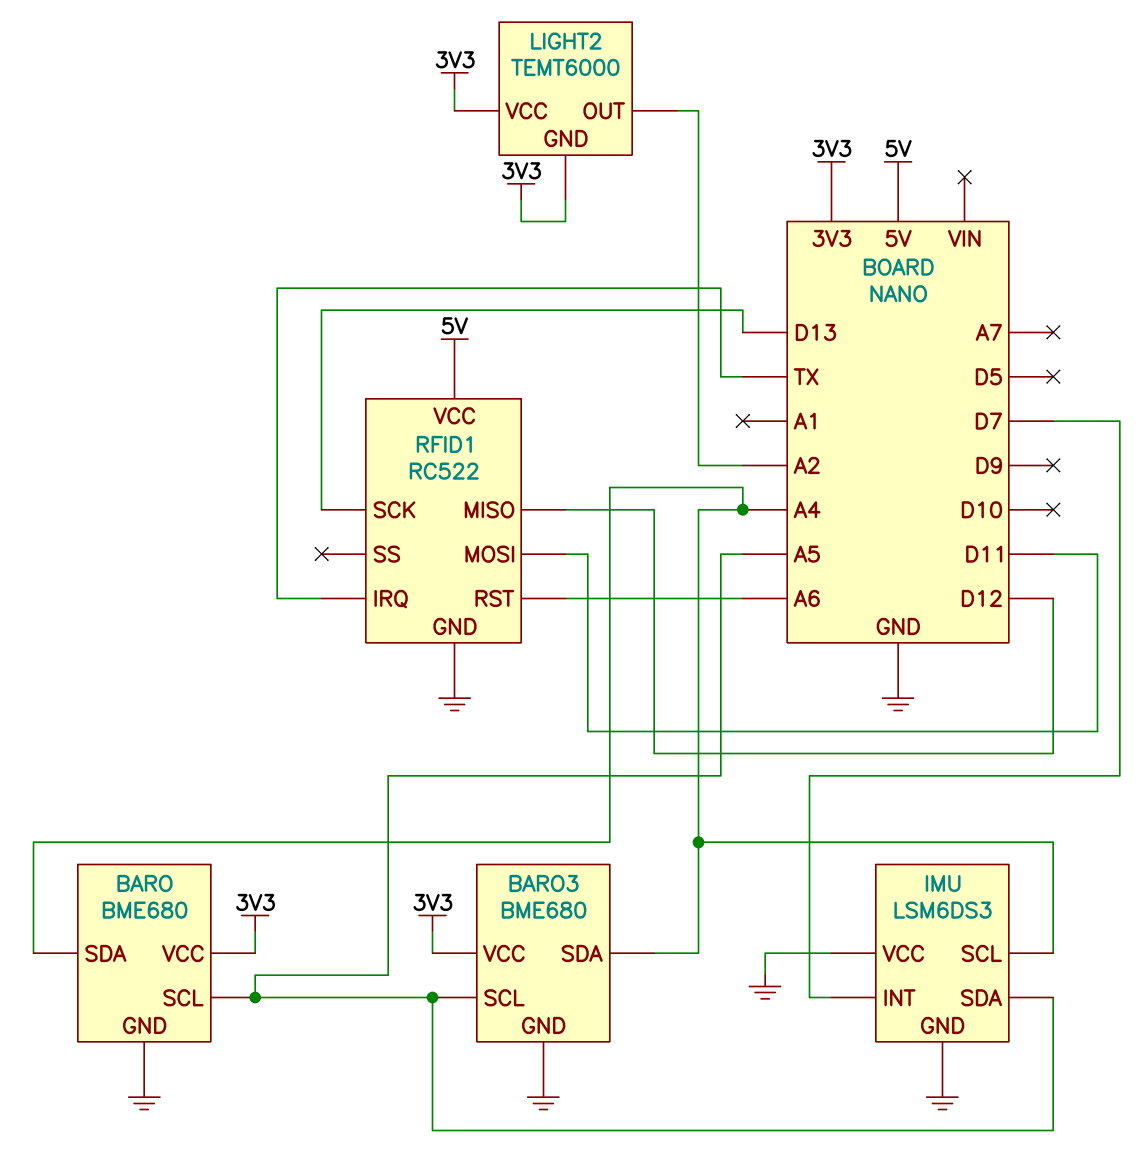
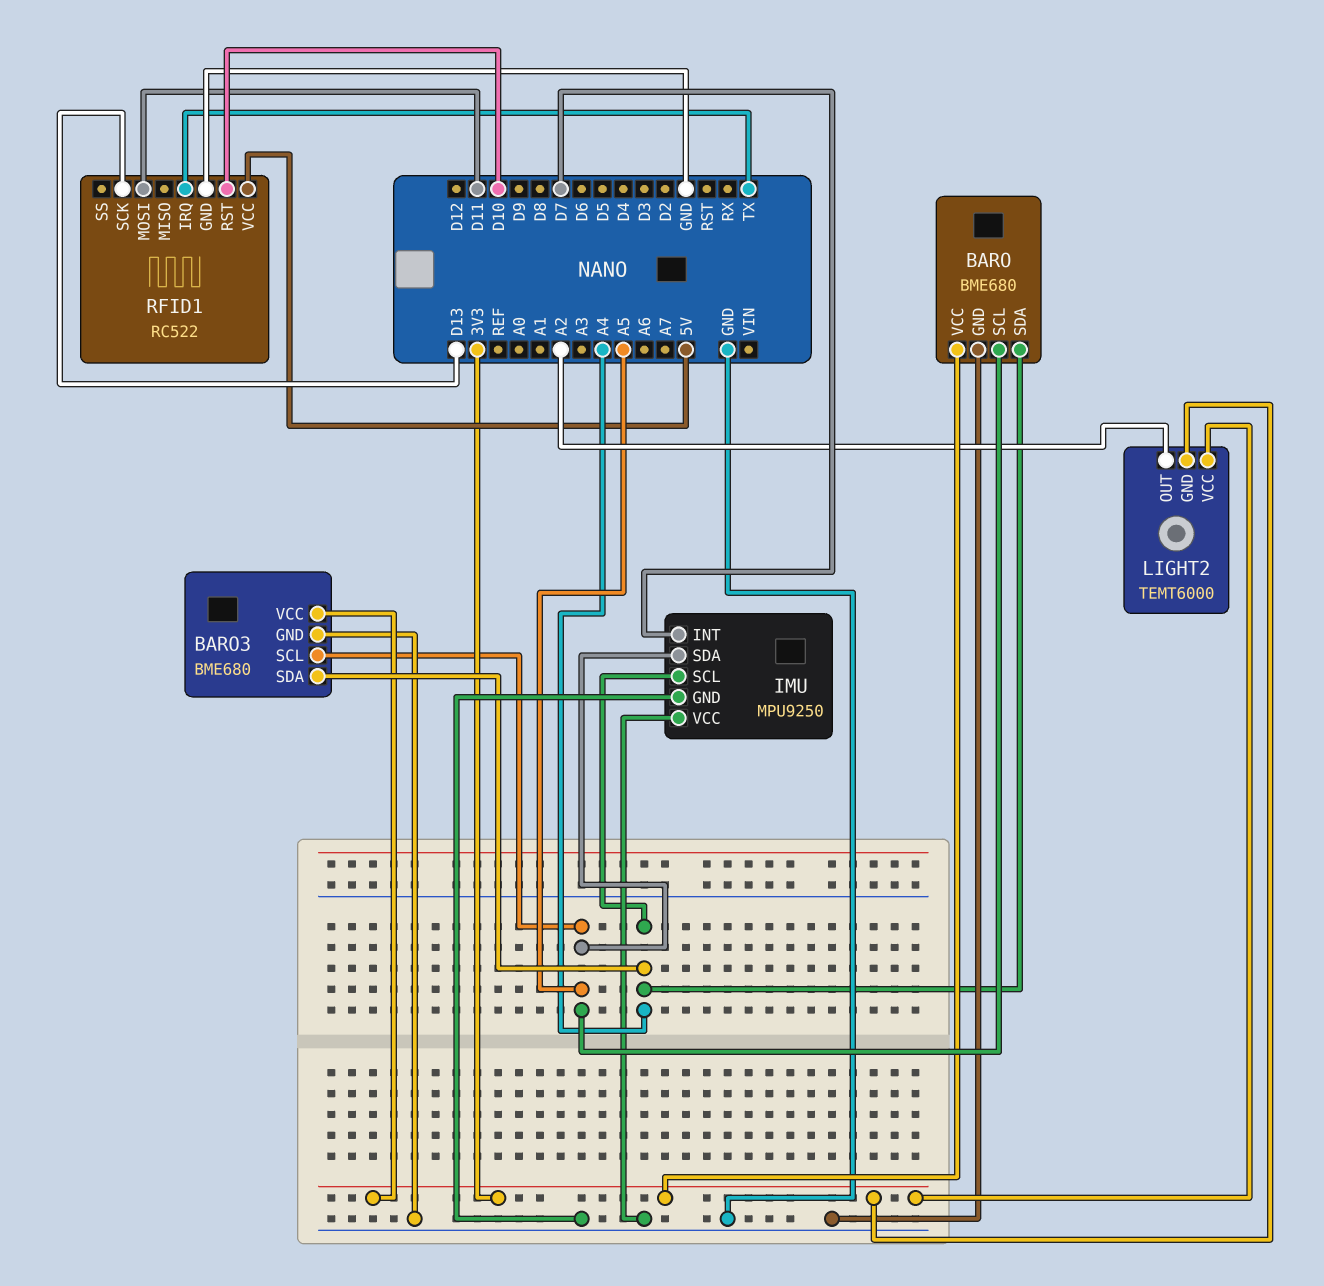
IMU: LSM6DS3 -> MPU9250
RFID1 pin MISO: D12 -> none
RFID1 pin RST: A6 -> D10

